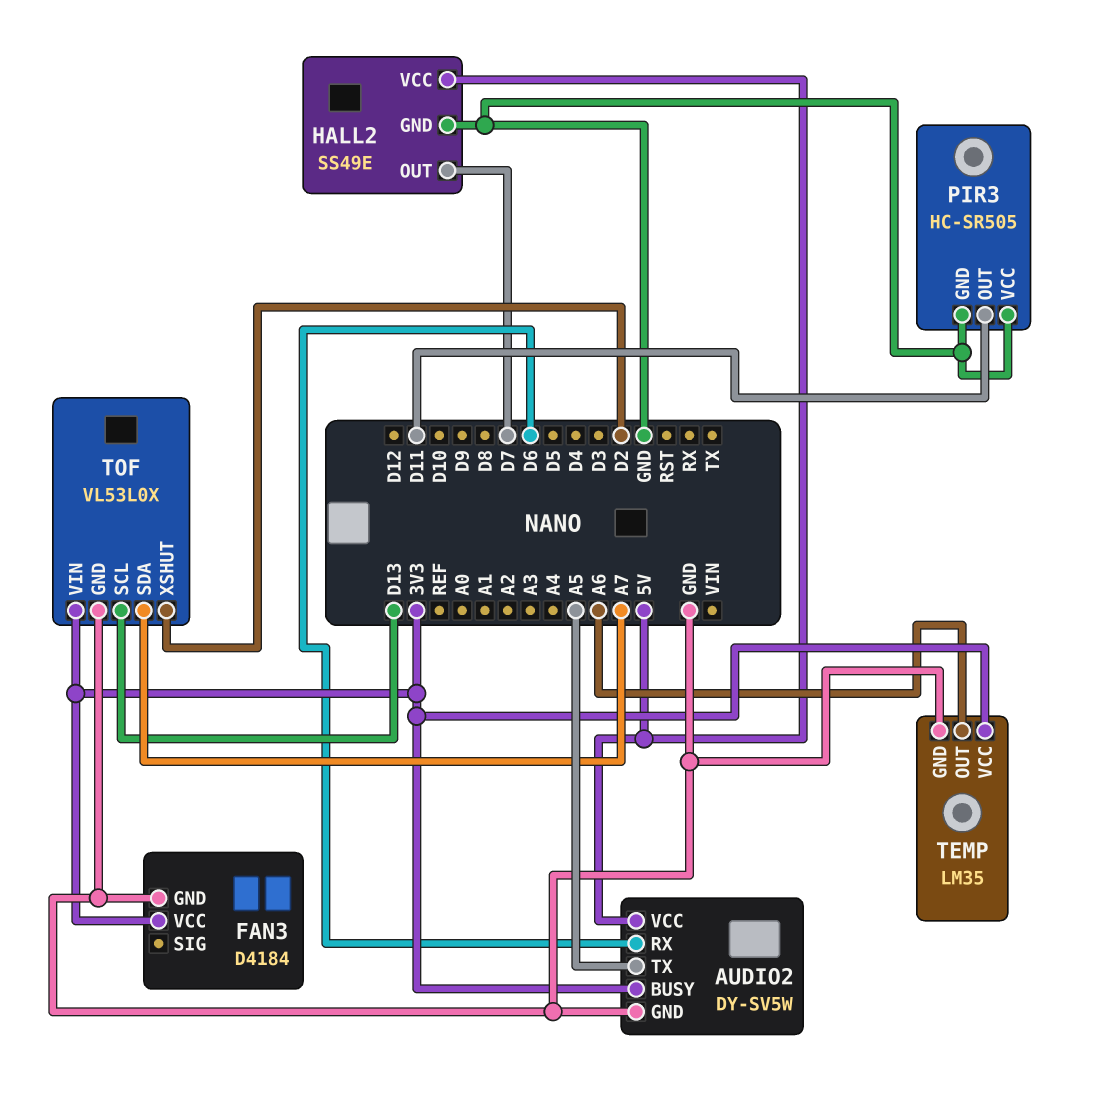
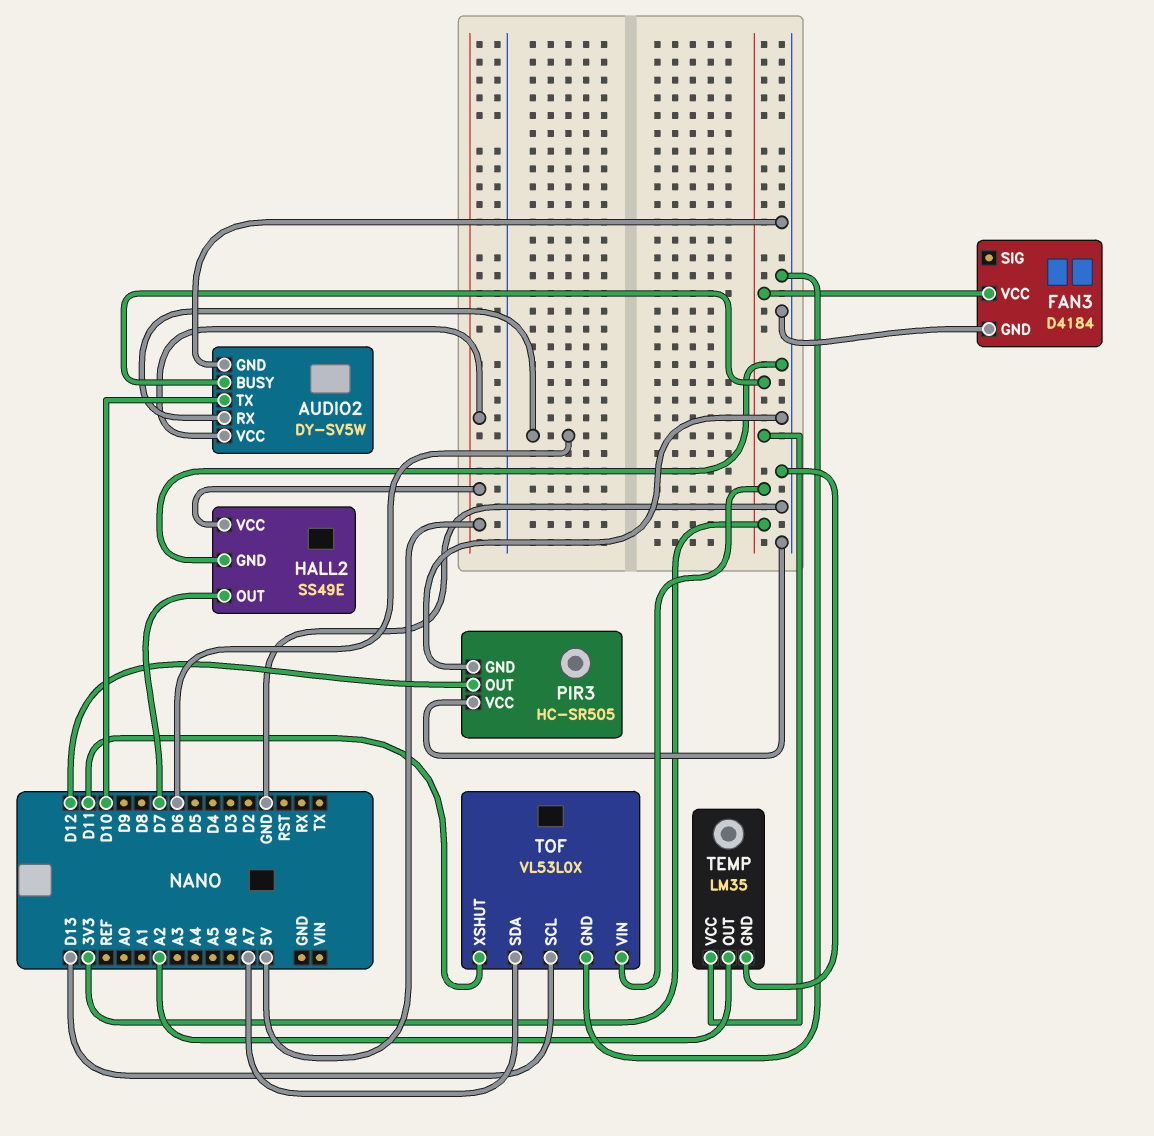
AUDIO2 pin TX: A5 -> D10
PIR3 pin OUT: D11 -> D12
TEMP pin OUT: A6 -> A2
TOF pin XSHUT: D2 -> D11

